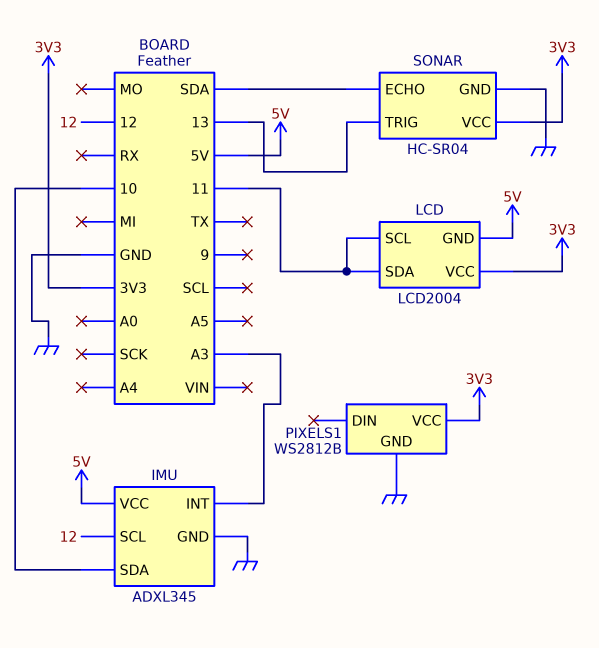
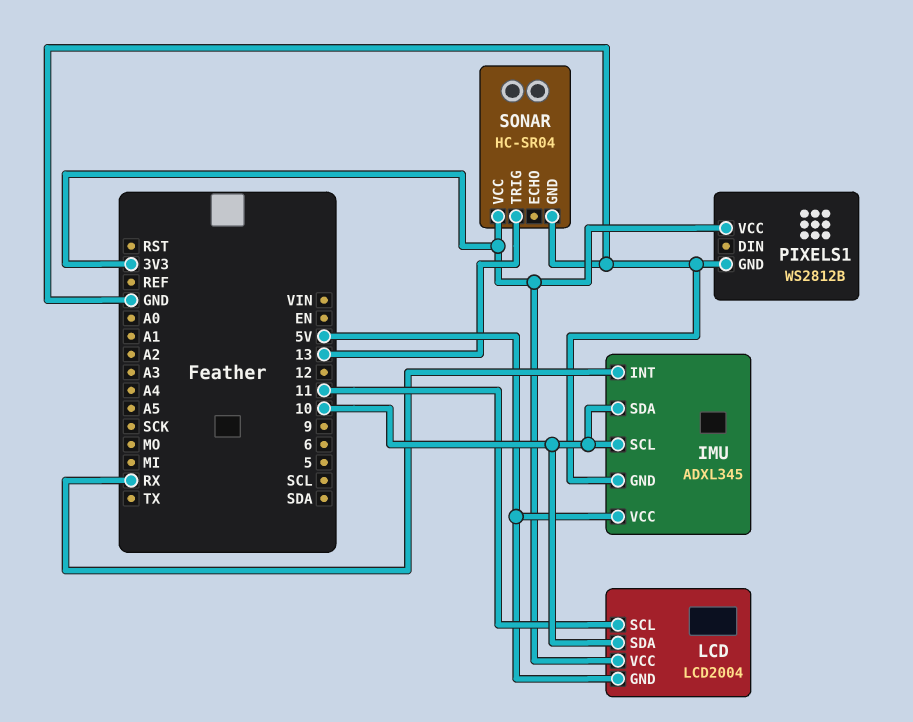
IMU pin INT: A3 -> RX
IMU pin SCL: 12 -> 10
LCD pin SDA: 11 -> 10
SONAR pin ECHO: SDA -> none

